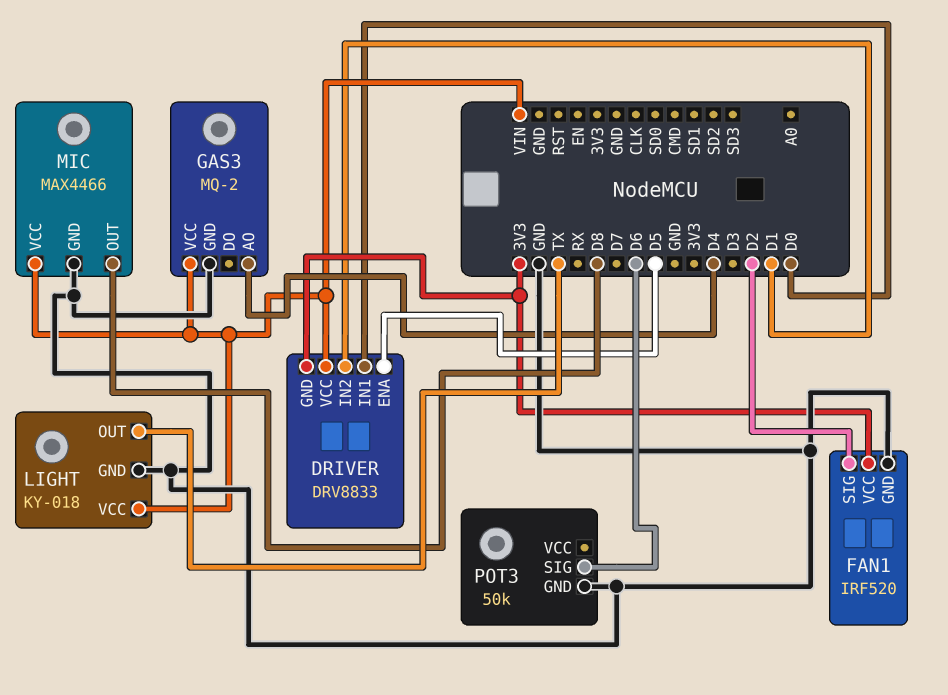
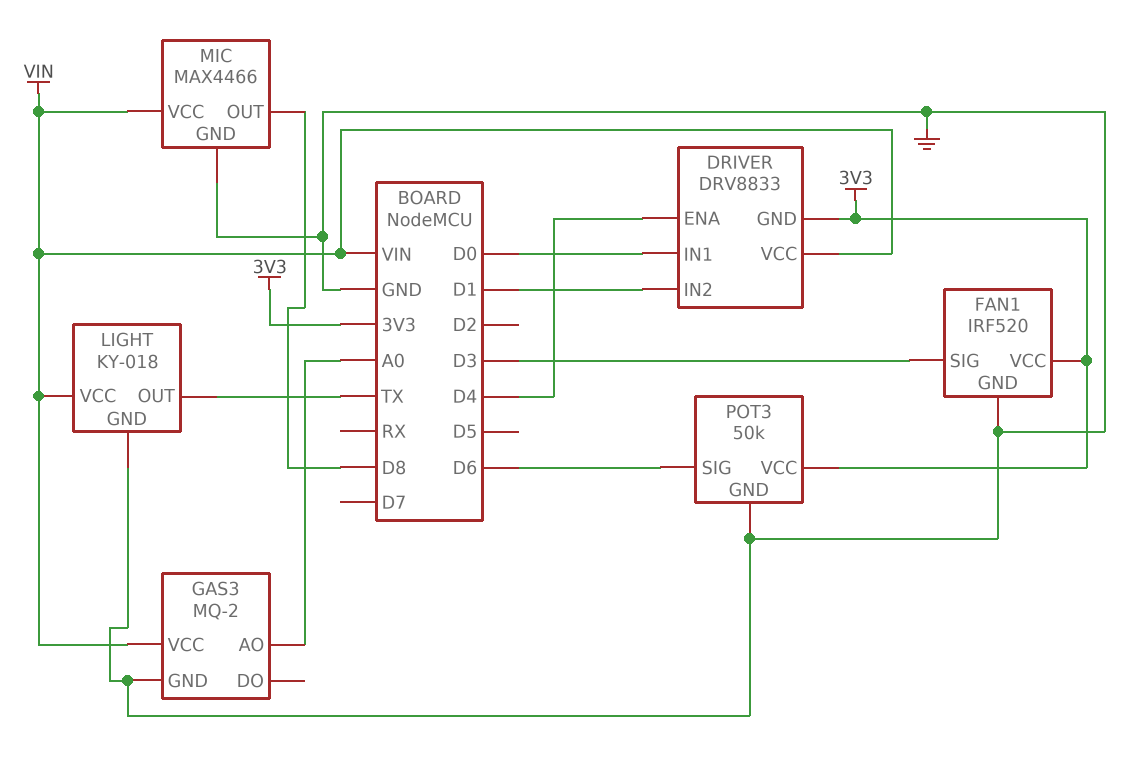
DRIVER pin ENA: D5 -> D4
FAN1 pin SIG: D2 -> D3
GAS3 pin AO: D4 -> A0
POT3 pin VCC: none -> 3V3

